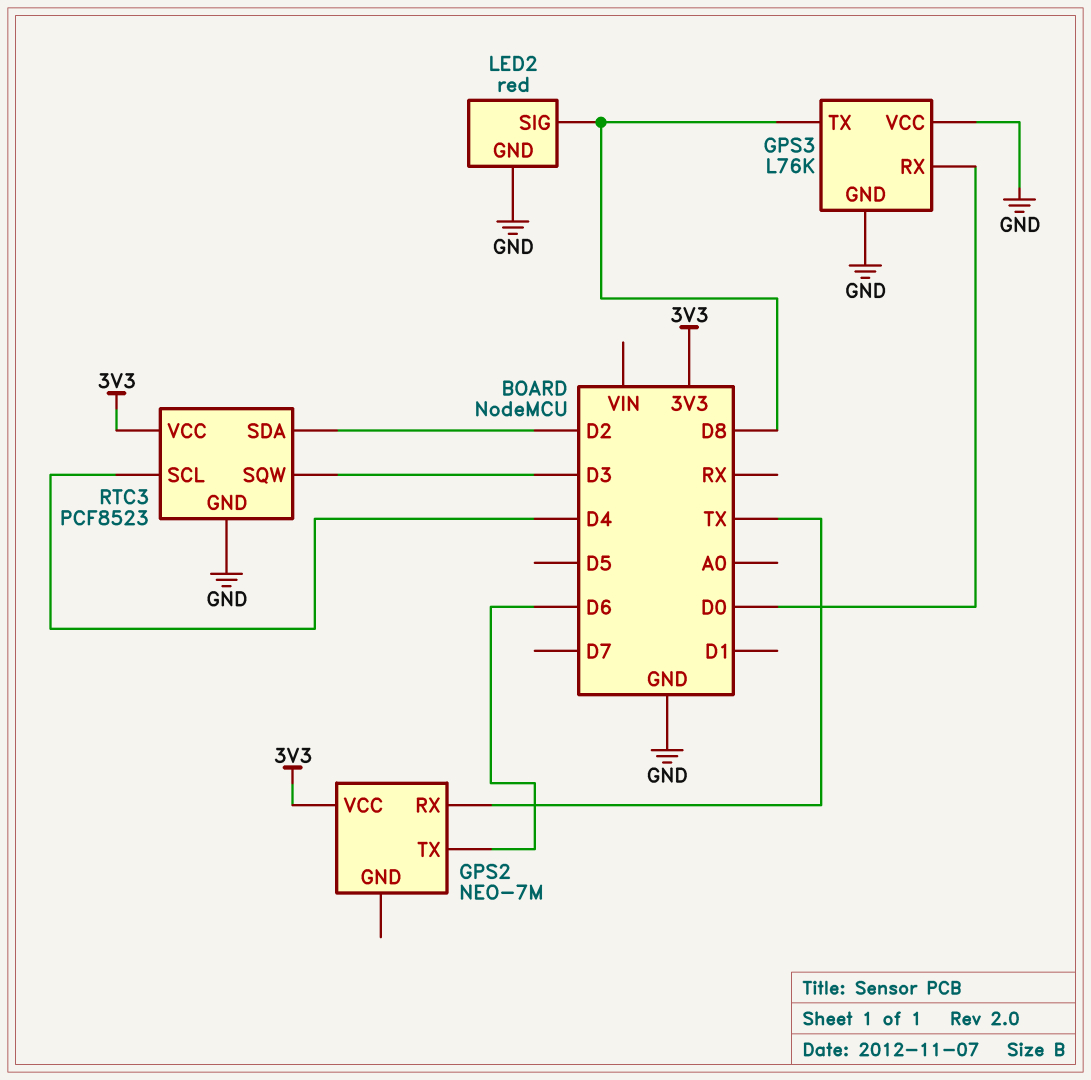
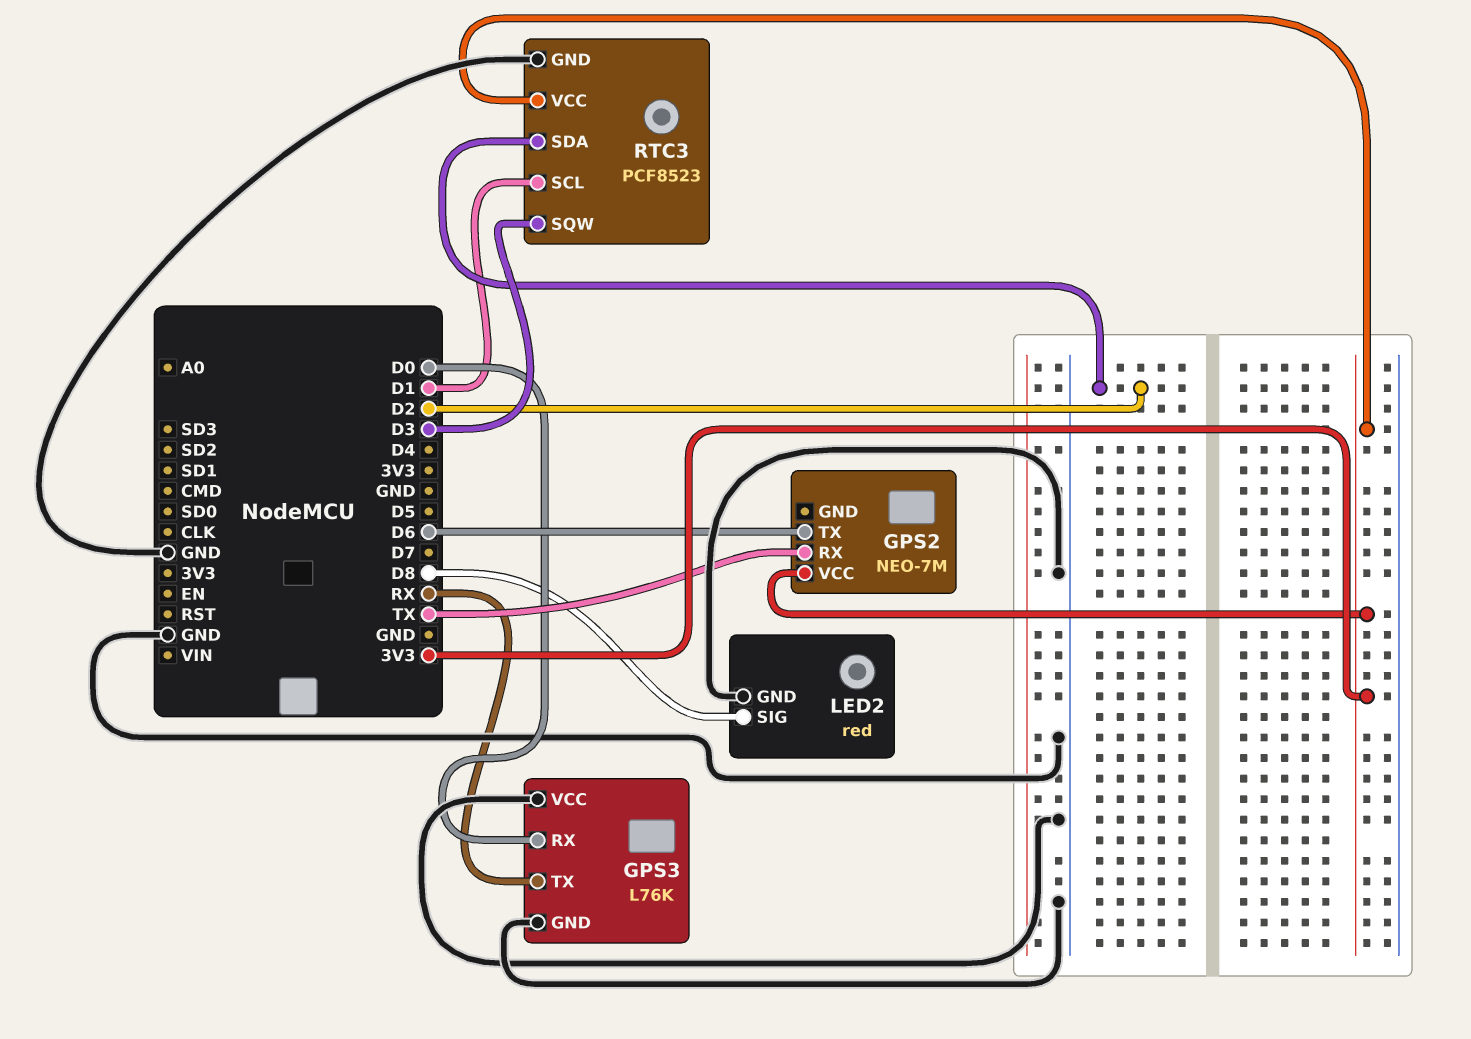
GPS3 pin TX: D8 -> RX
RTC3 pin SCL: D4 -> D1

